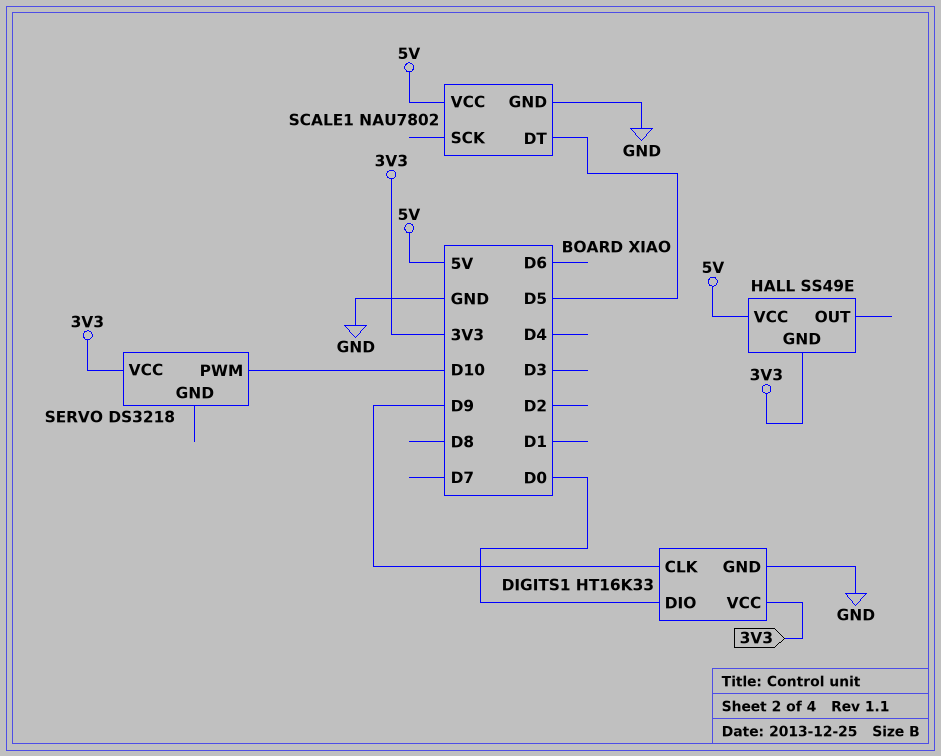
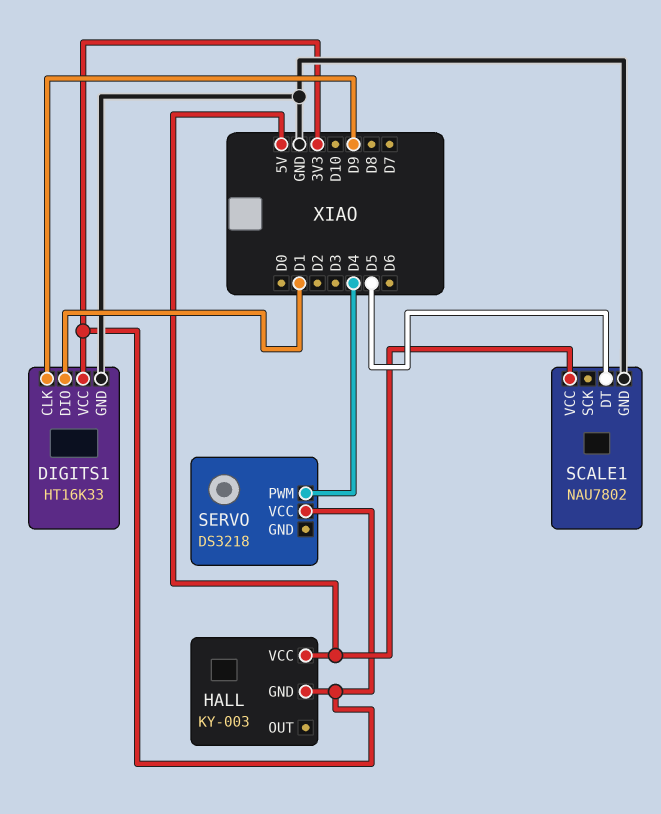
DIGITS1 pin DIO: D0 -> D1
HALL: SS49E -> KY-003
SERVO pin PWM: D10 -> D4

